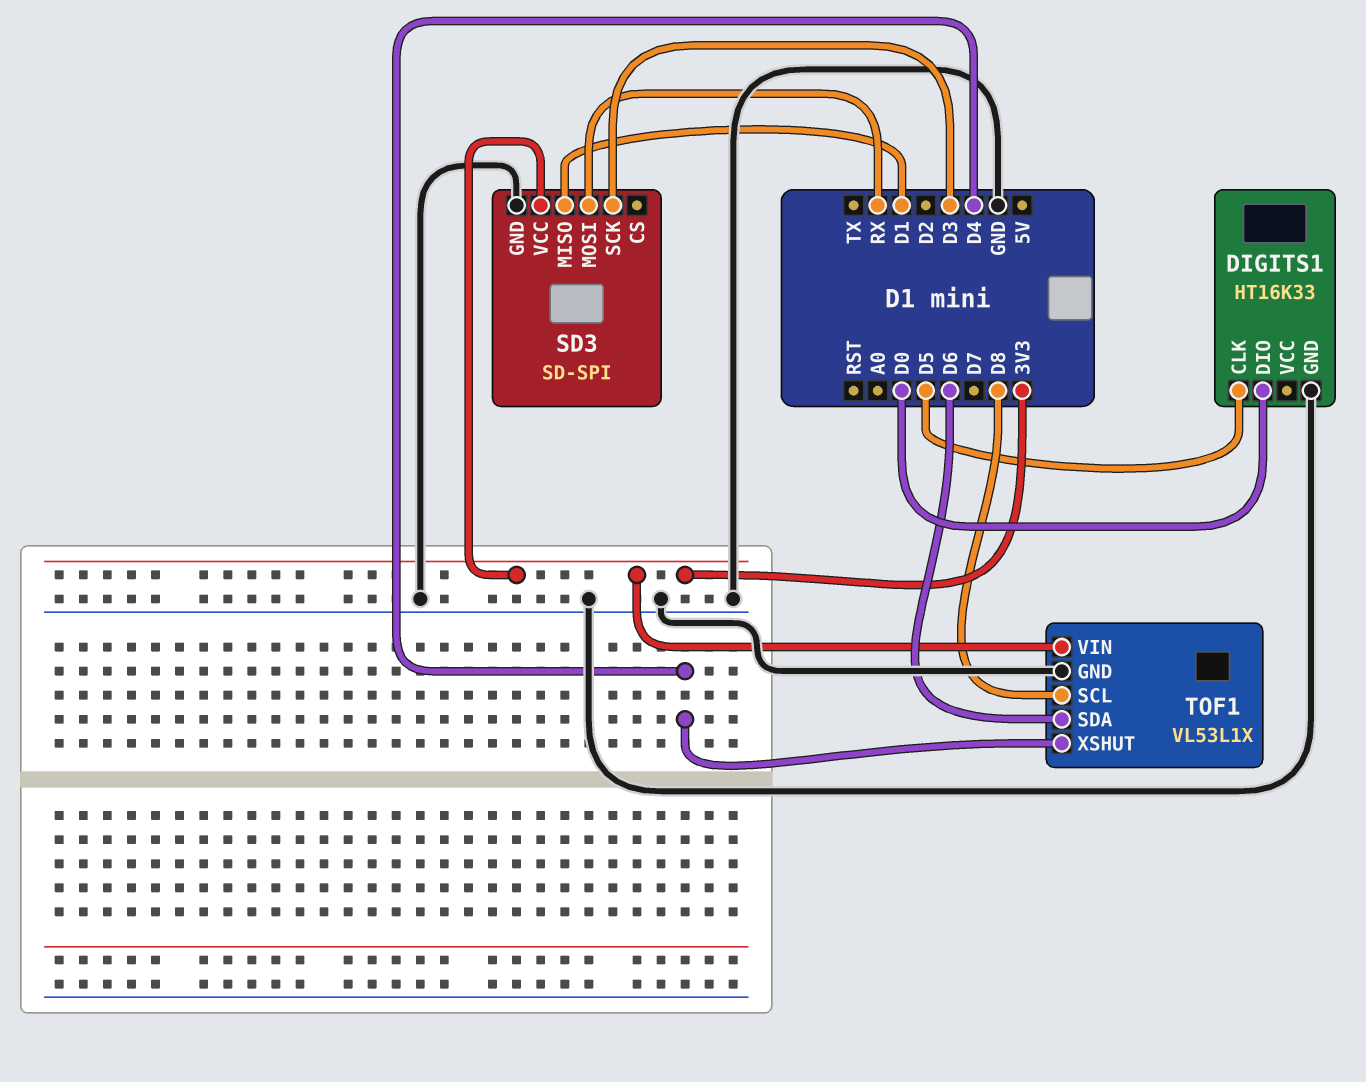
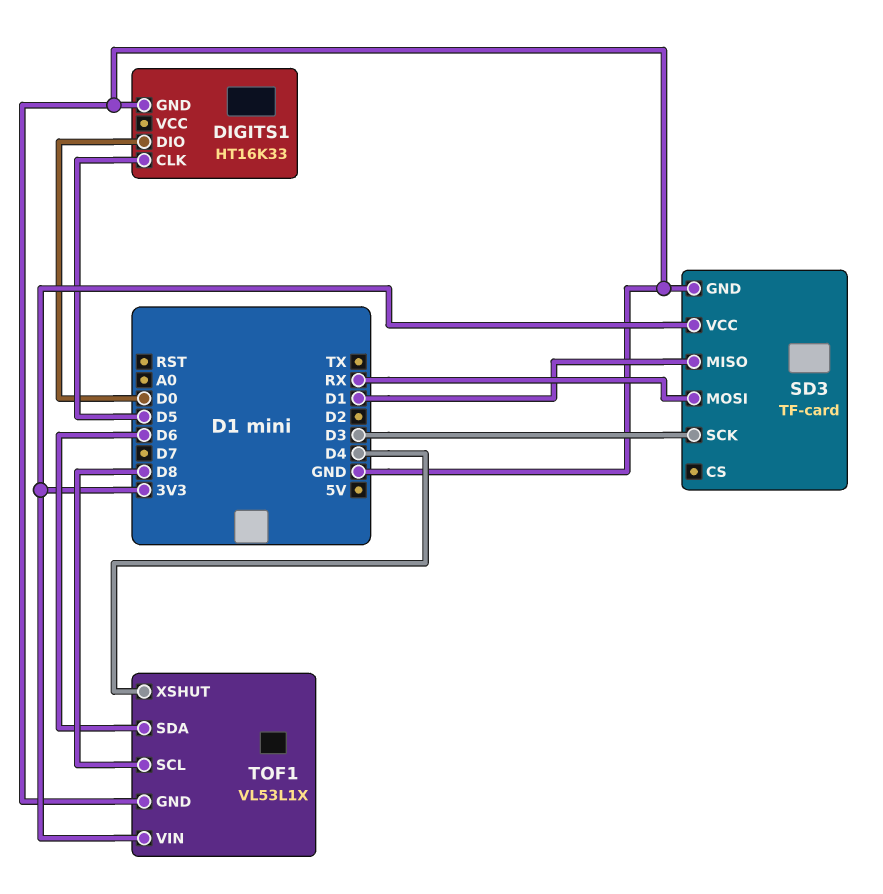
SD3: SD-SPI -> TF-card

